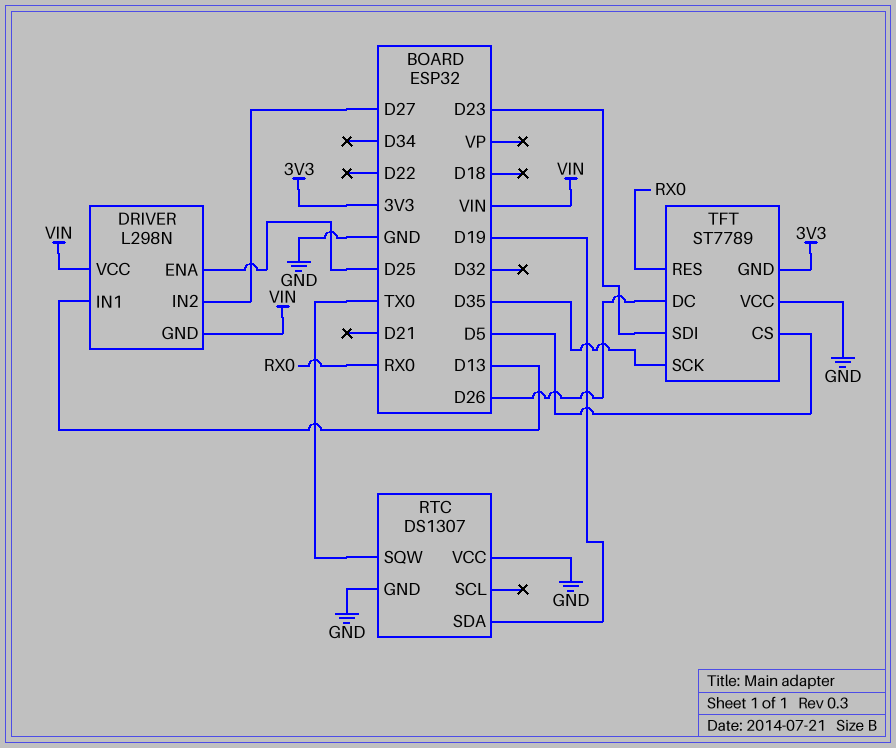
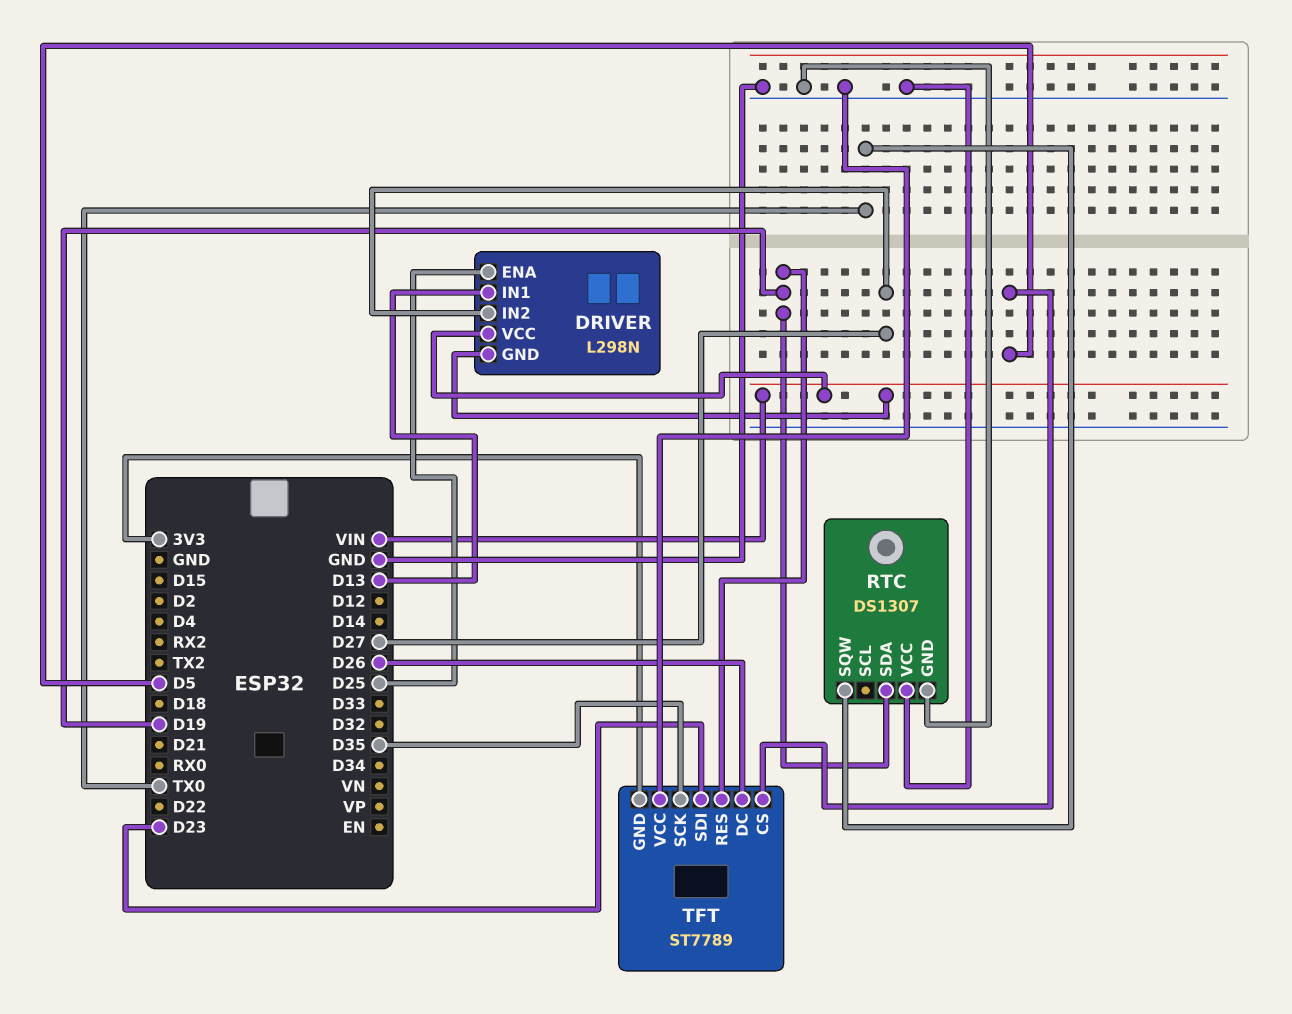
TFT pin RES: RX0 -> D19

